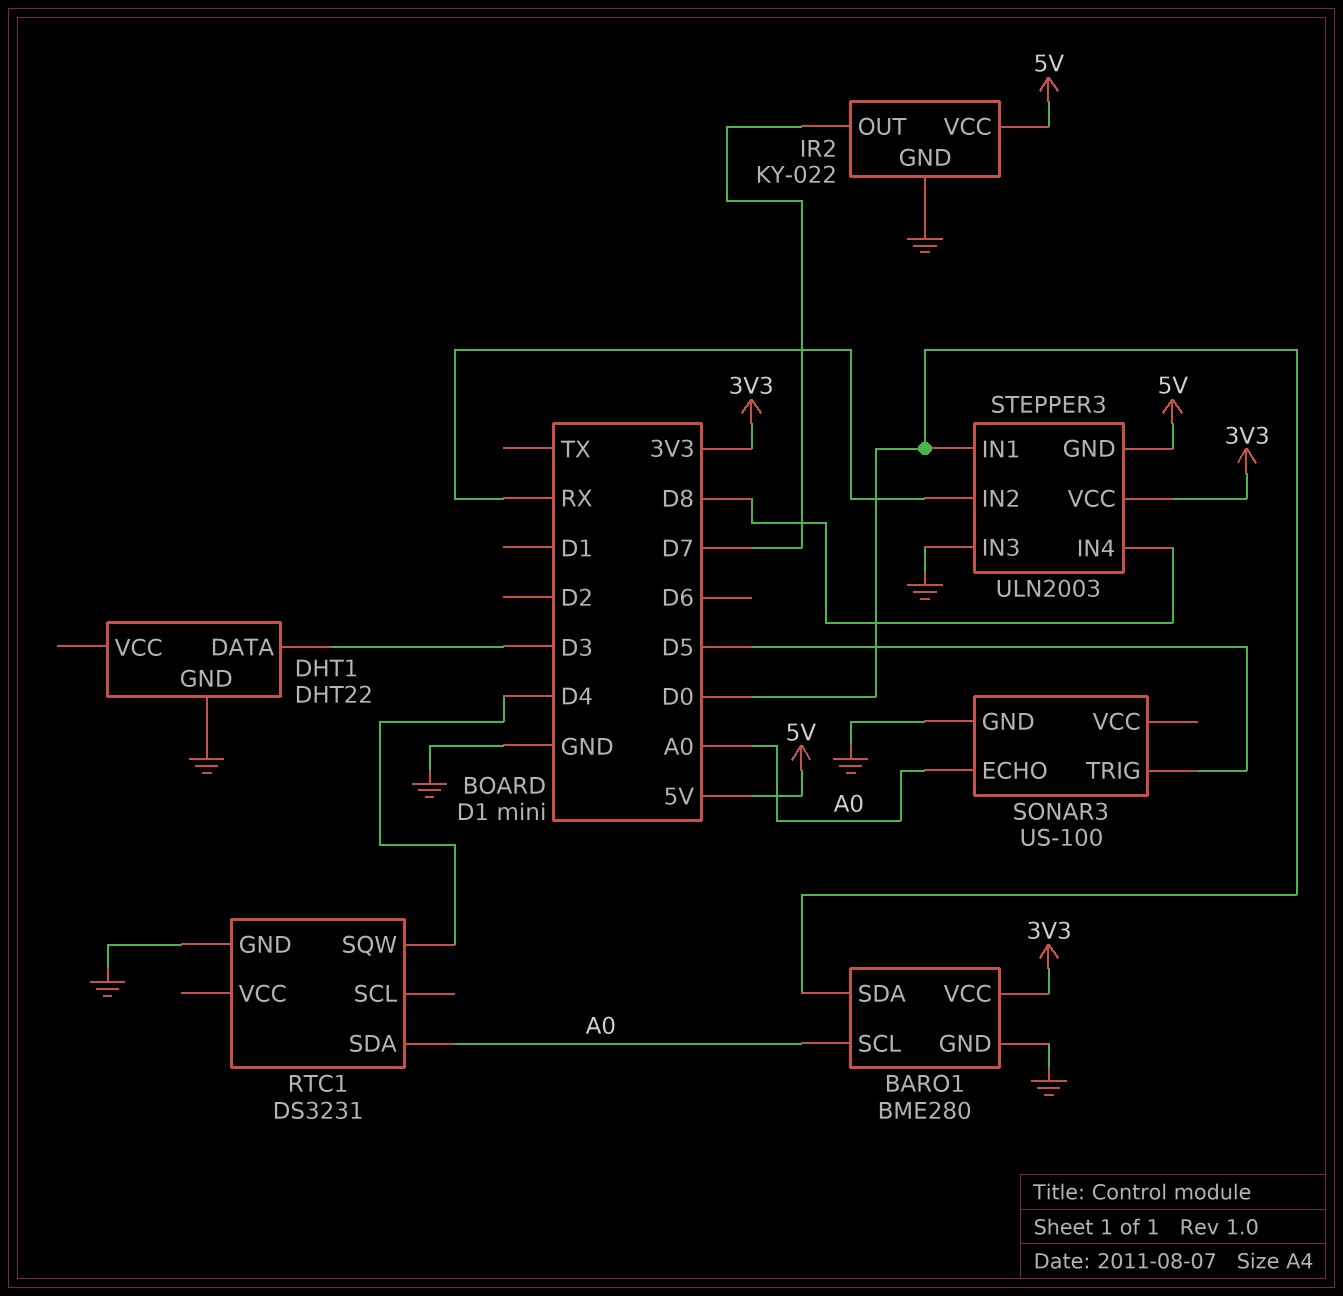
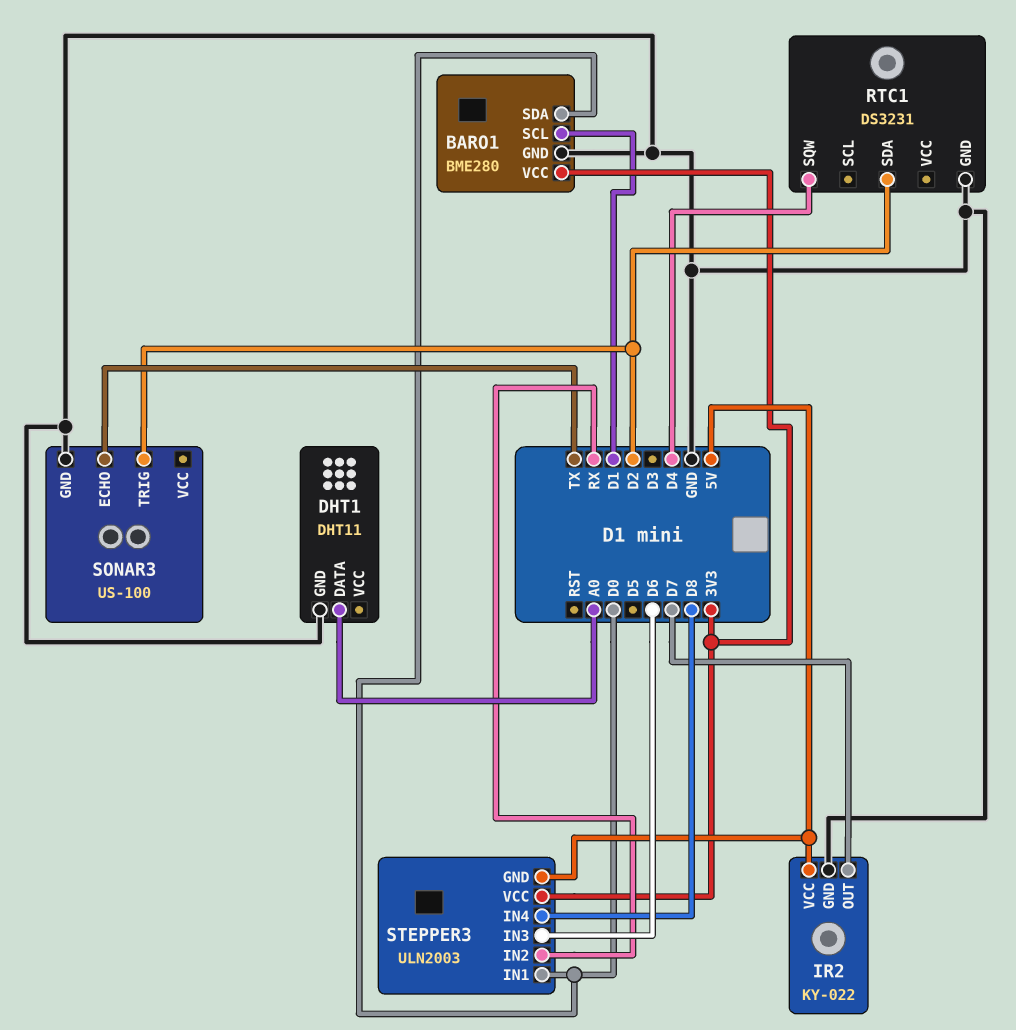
BARO1 pin SCL: A0 -> D1
DHT1: DHT22 -> DHT11
DHT1 pin DATA: D3 -> A0
RTC1 pin SDA: A0 -> D2
SONAR3 pin ECHO: A0 -> TX
SONAR3 pin TRIG: D5 -> D2
STEPPER3 pin IN3: GND -> D6

